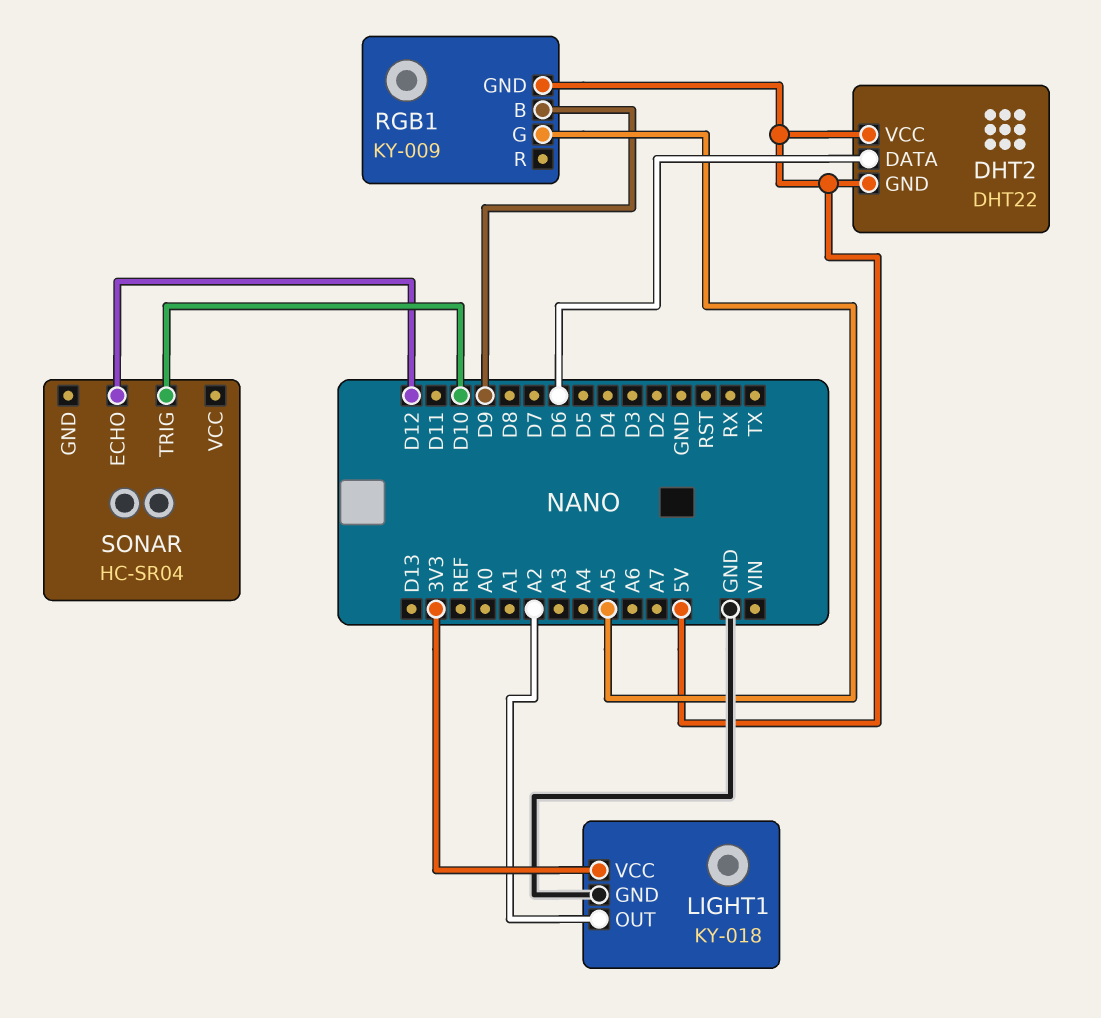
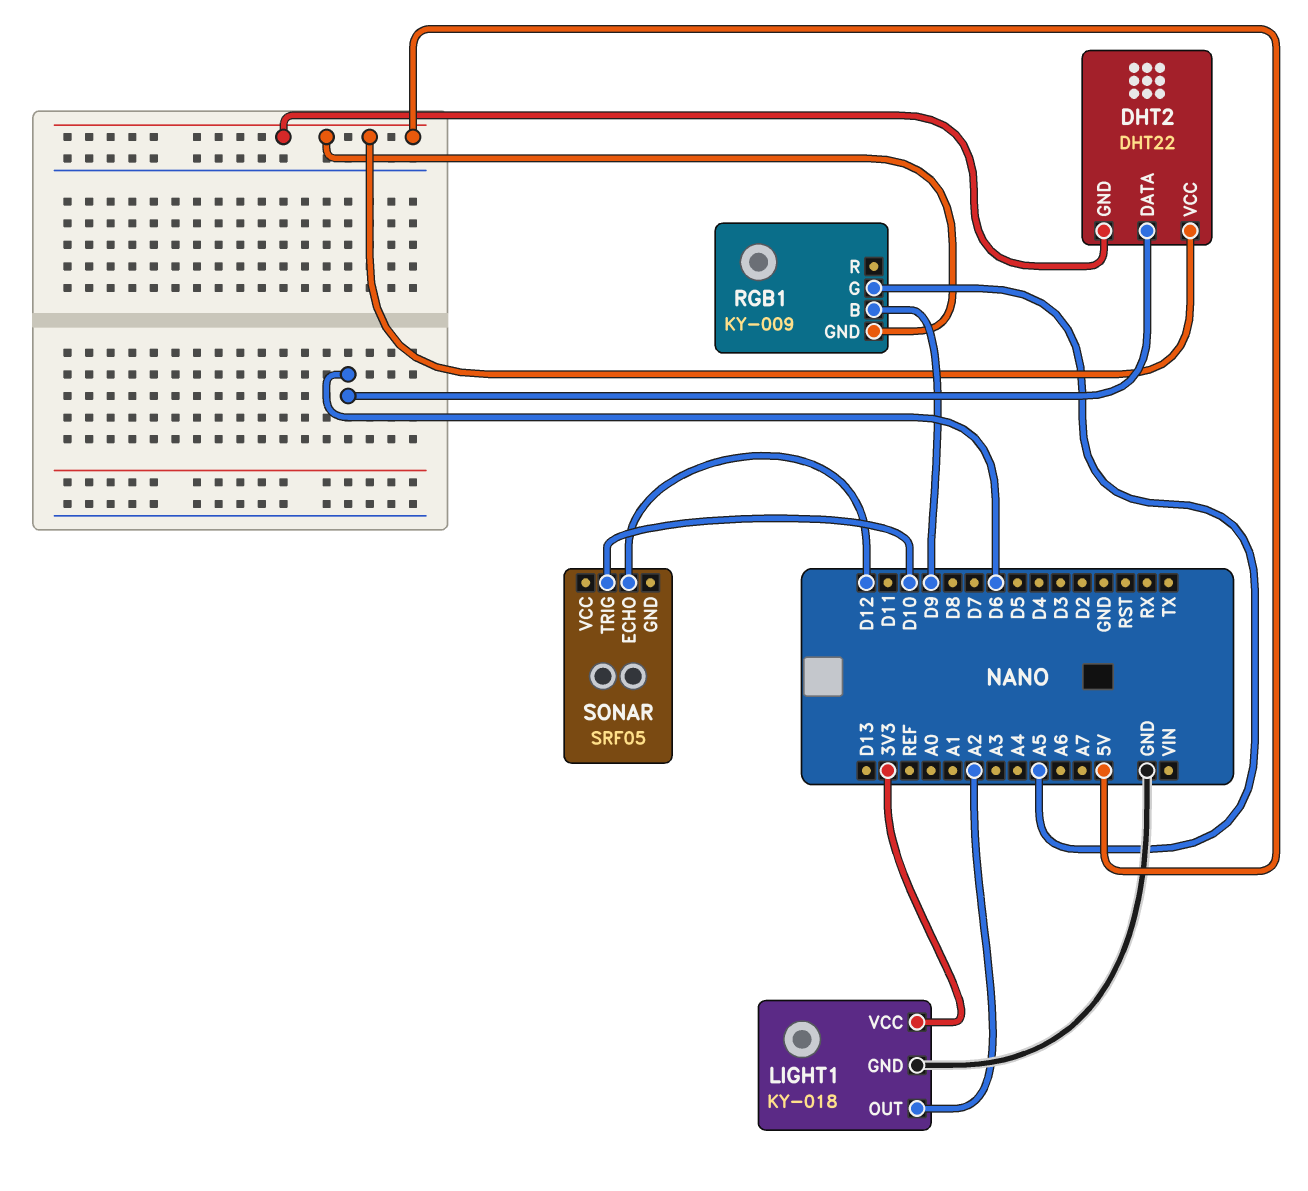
SONAR: HC-SR04 -> SRF05

